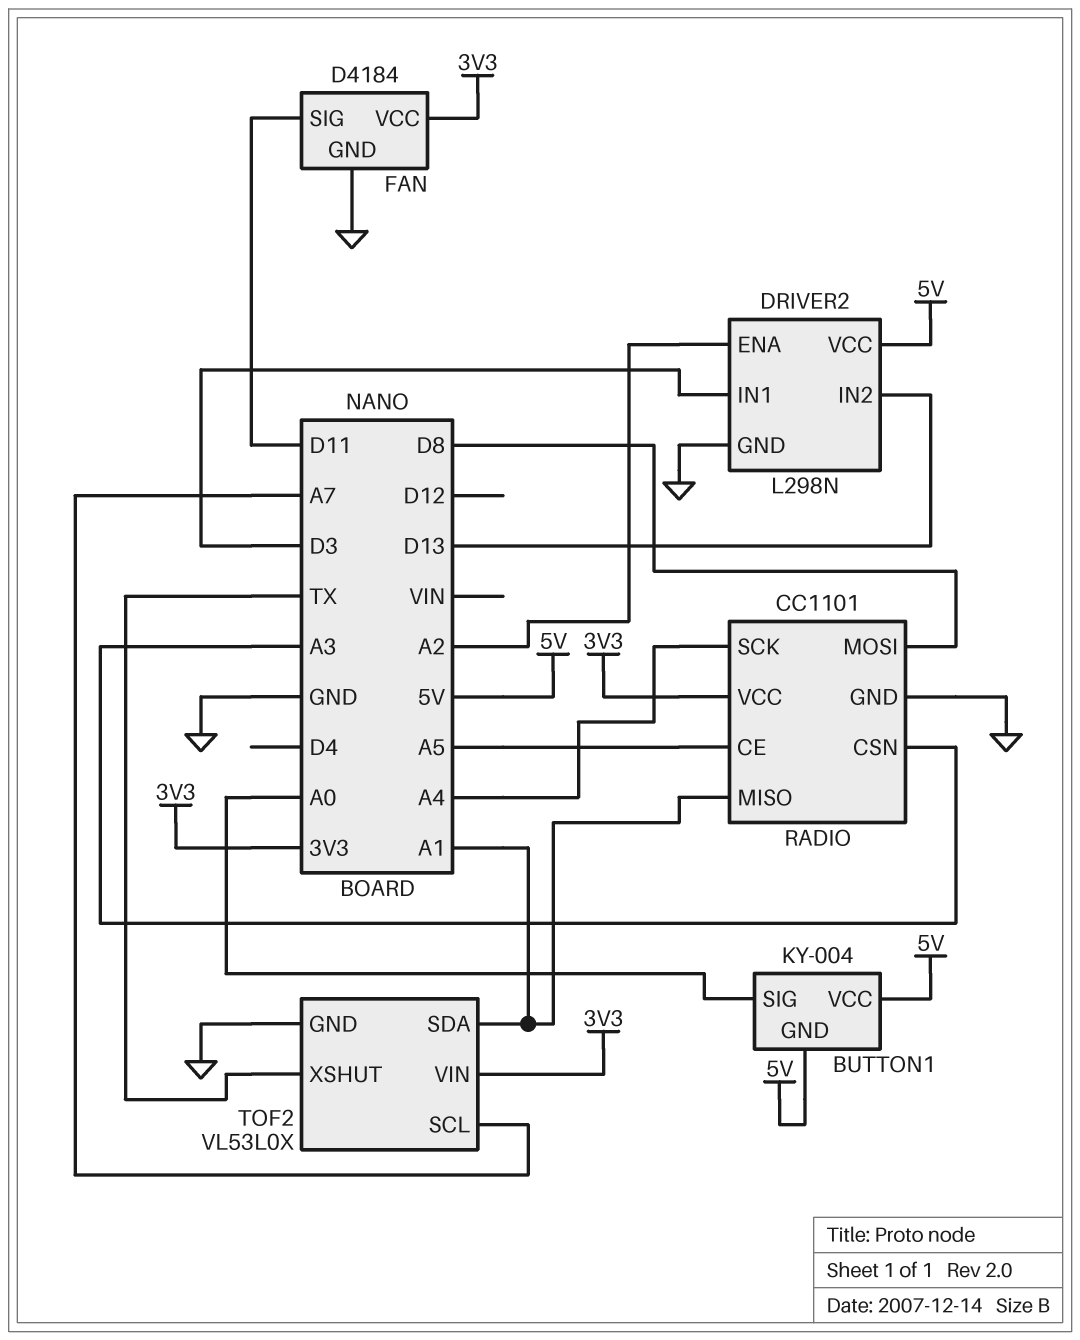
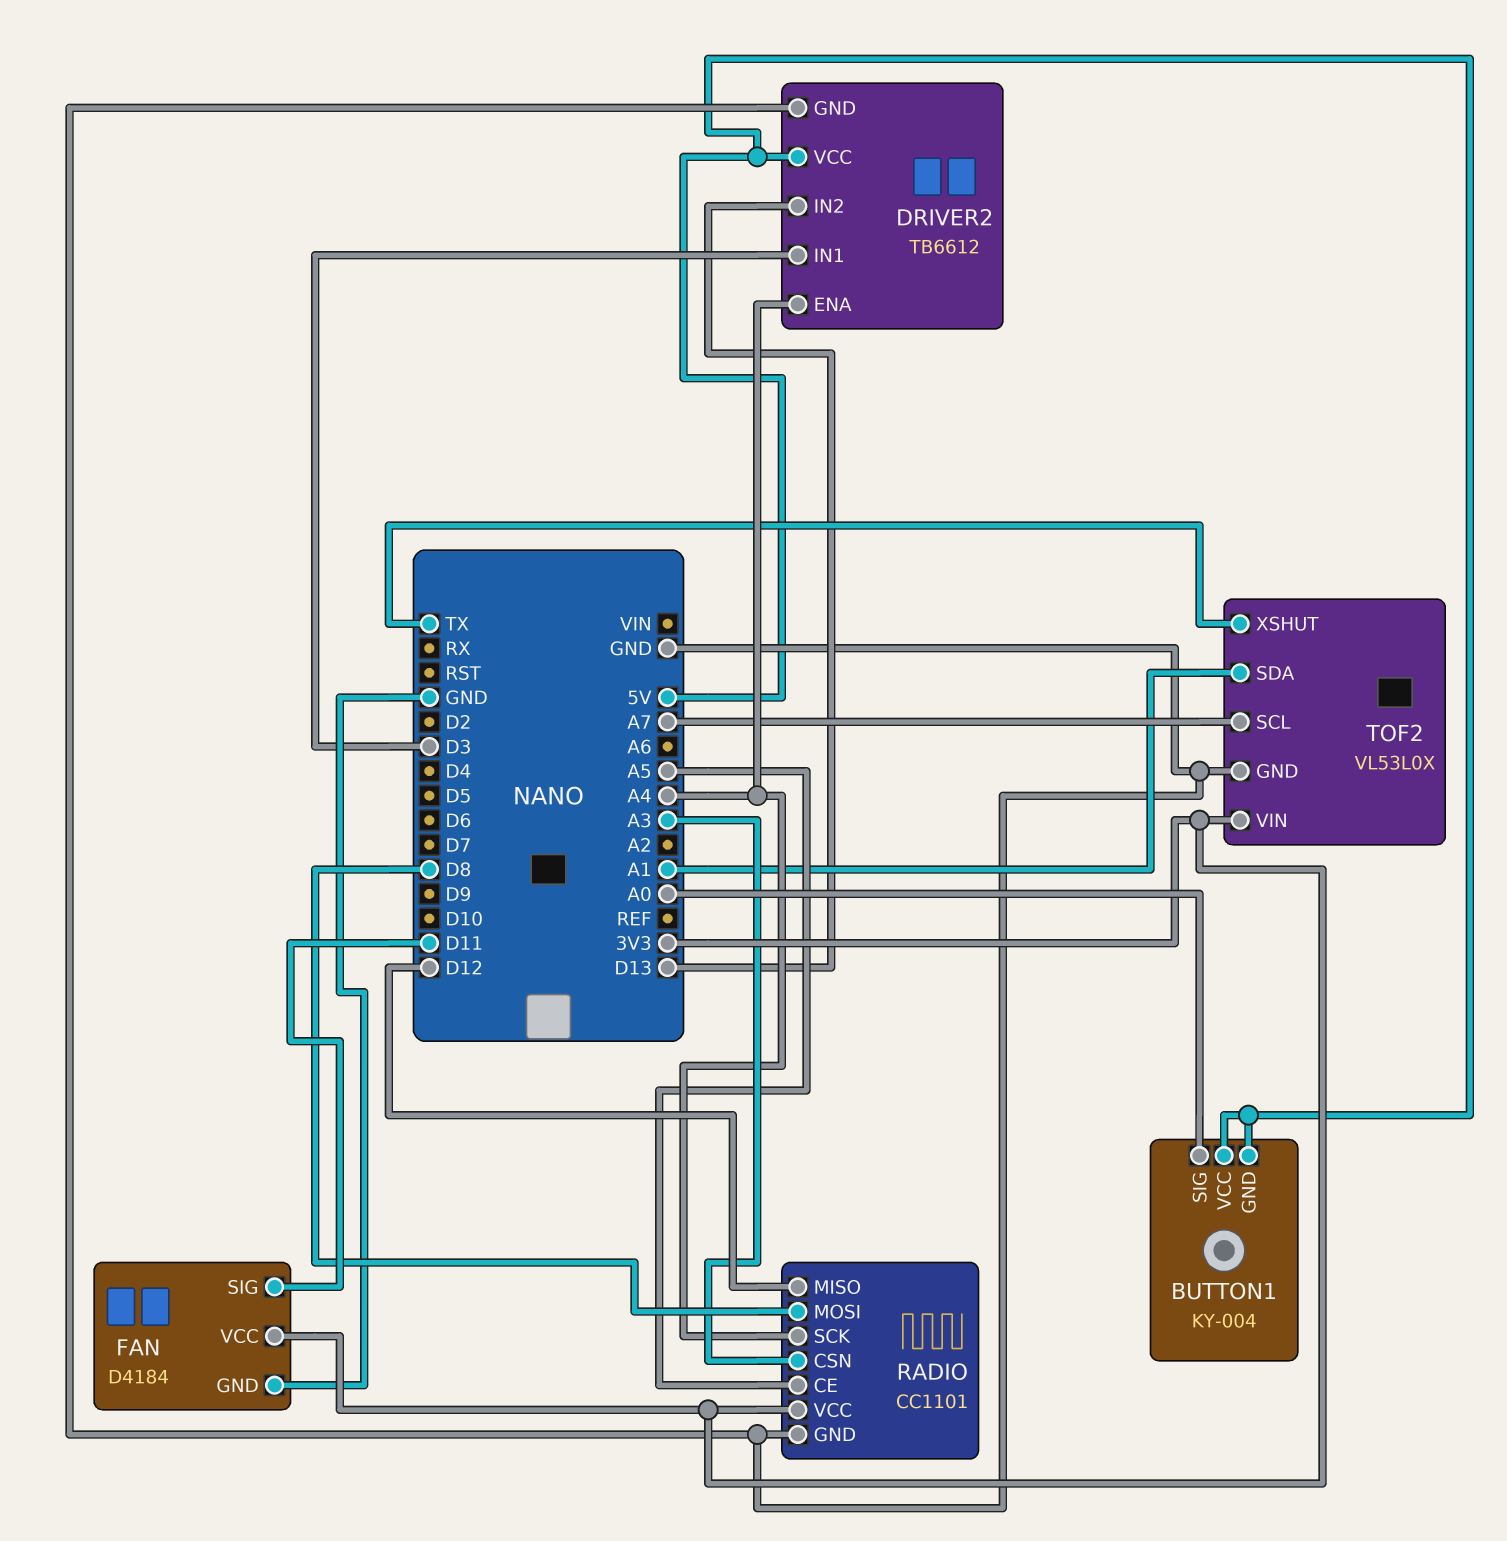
DRIVER2: L298N -> TB6612
DRIVER2 pin ENA: A2 -> A4
RADIO pin MISO: A1 -> D12

